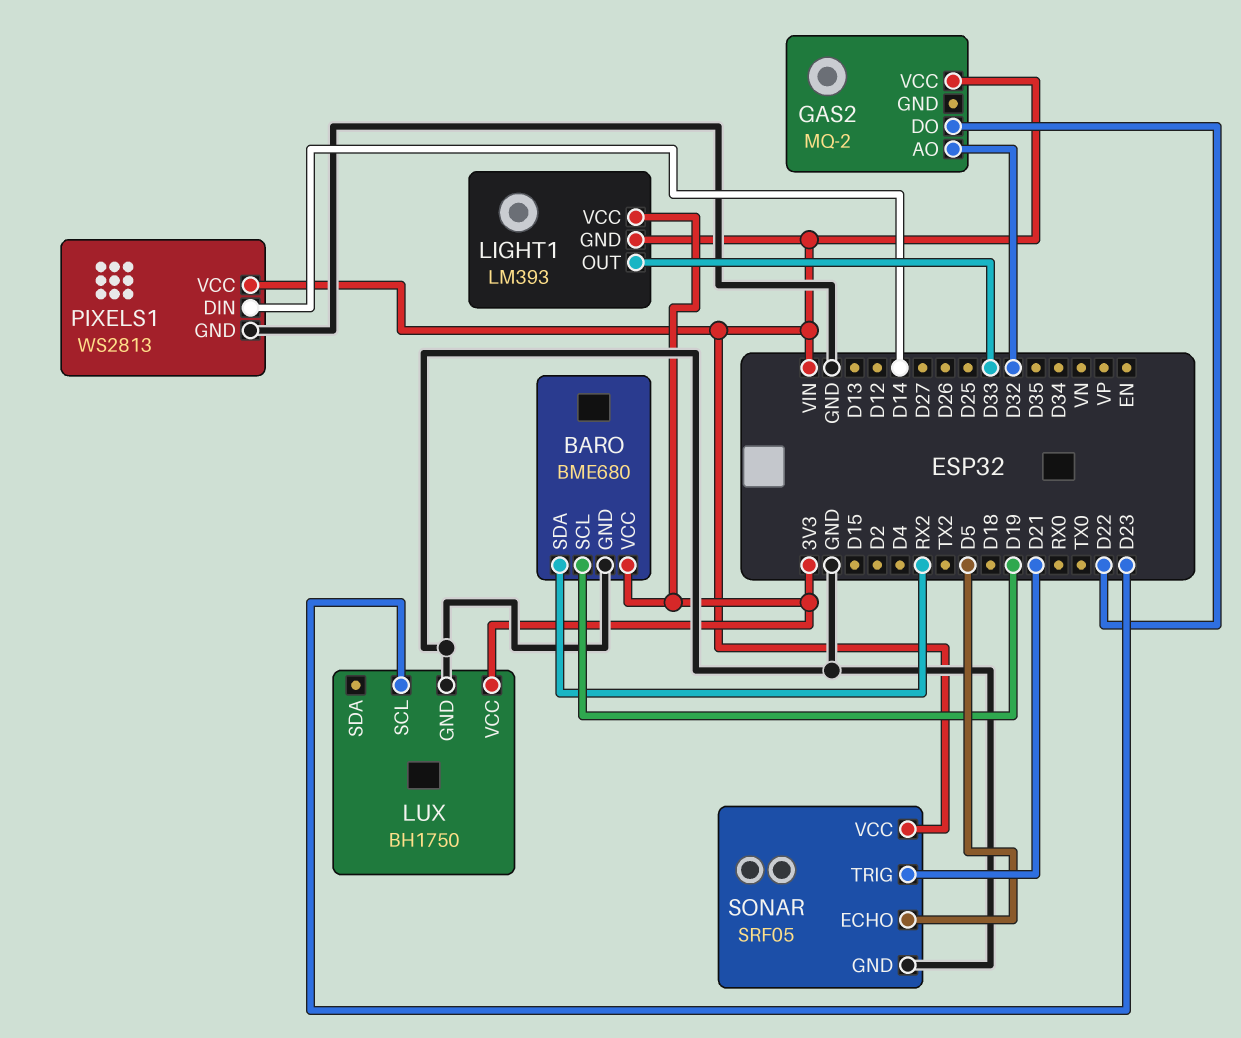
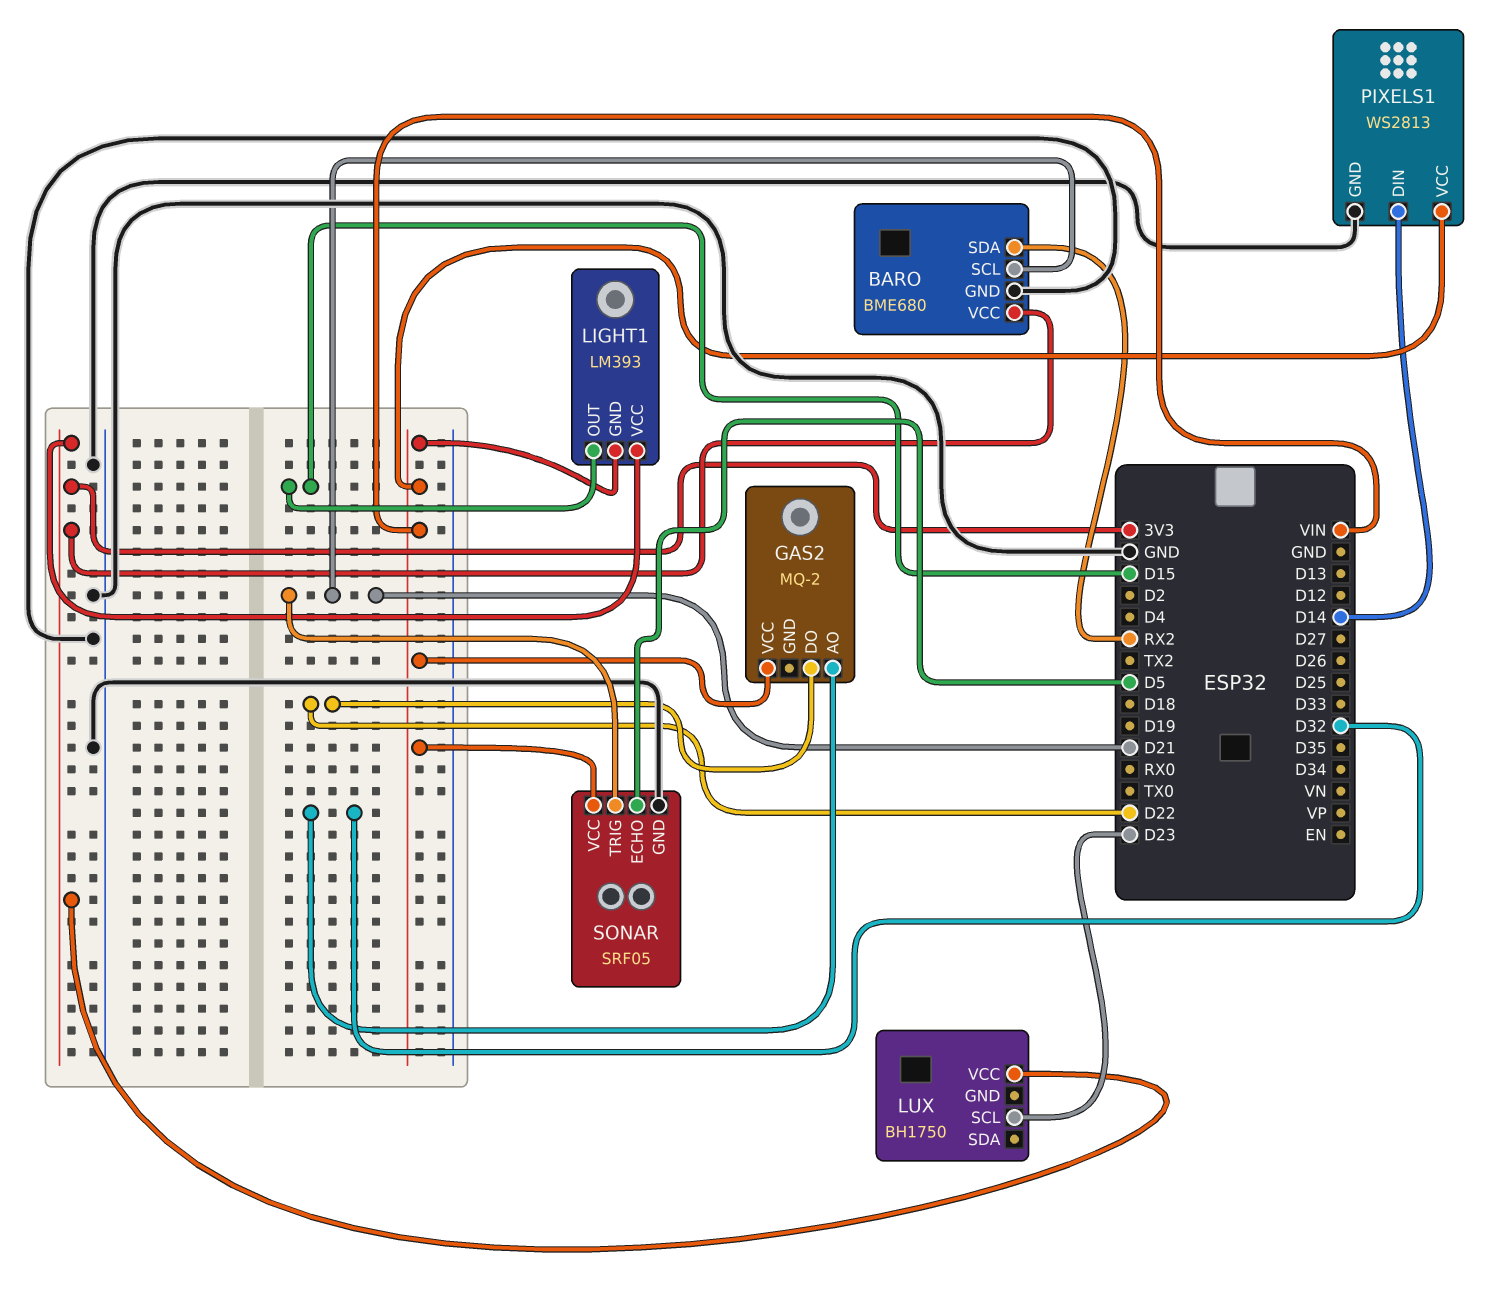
BARO pin SCL: D19 -> D21
LIGHT1 pin OUT: D33 -> D15
LUX pin GND: GND -> none

